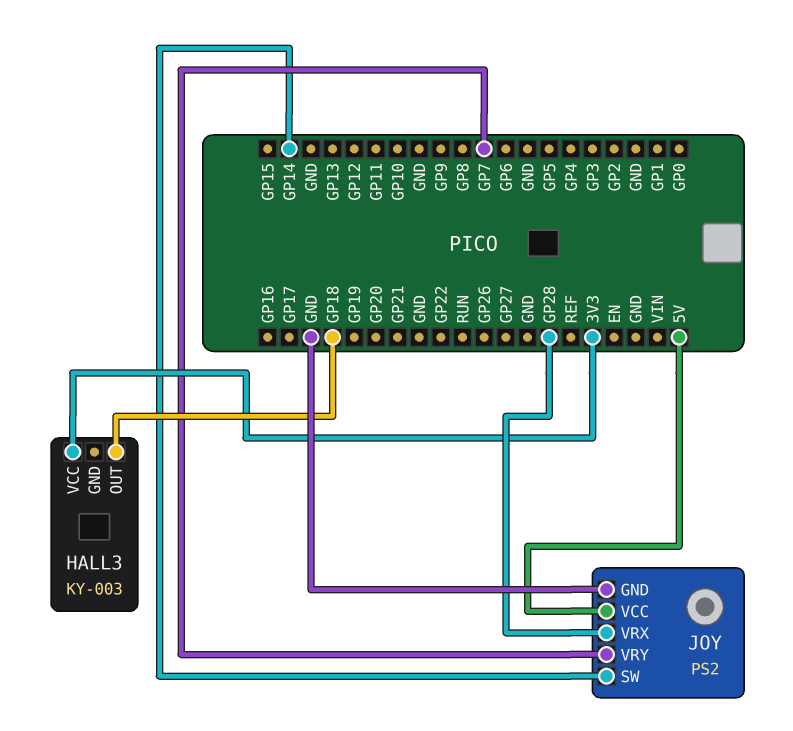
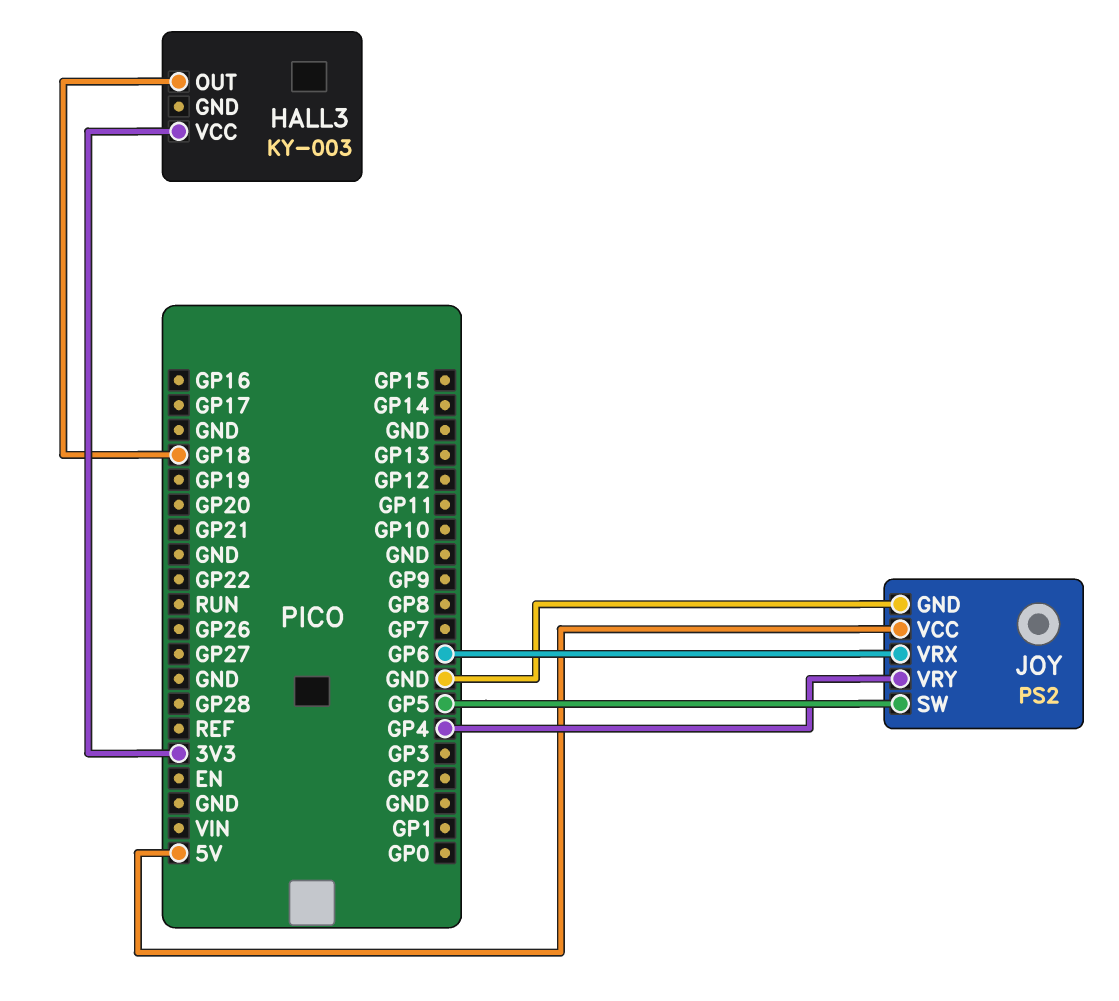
JOY pin SW: GP14 -> GP5
JOY pin VRX: GP28 -> GP6
JOY pin VRY: GP7 -> GP4

